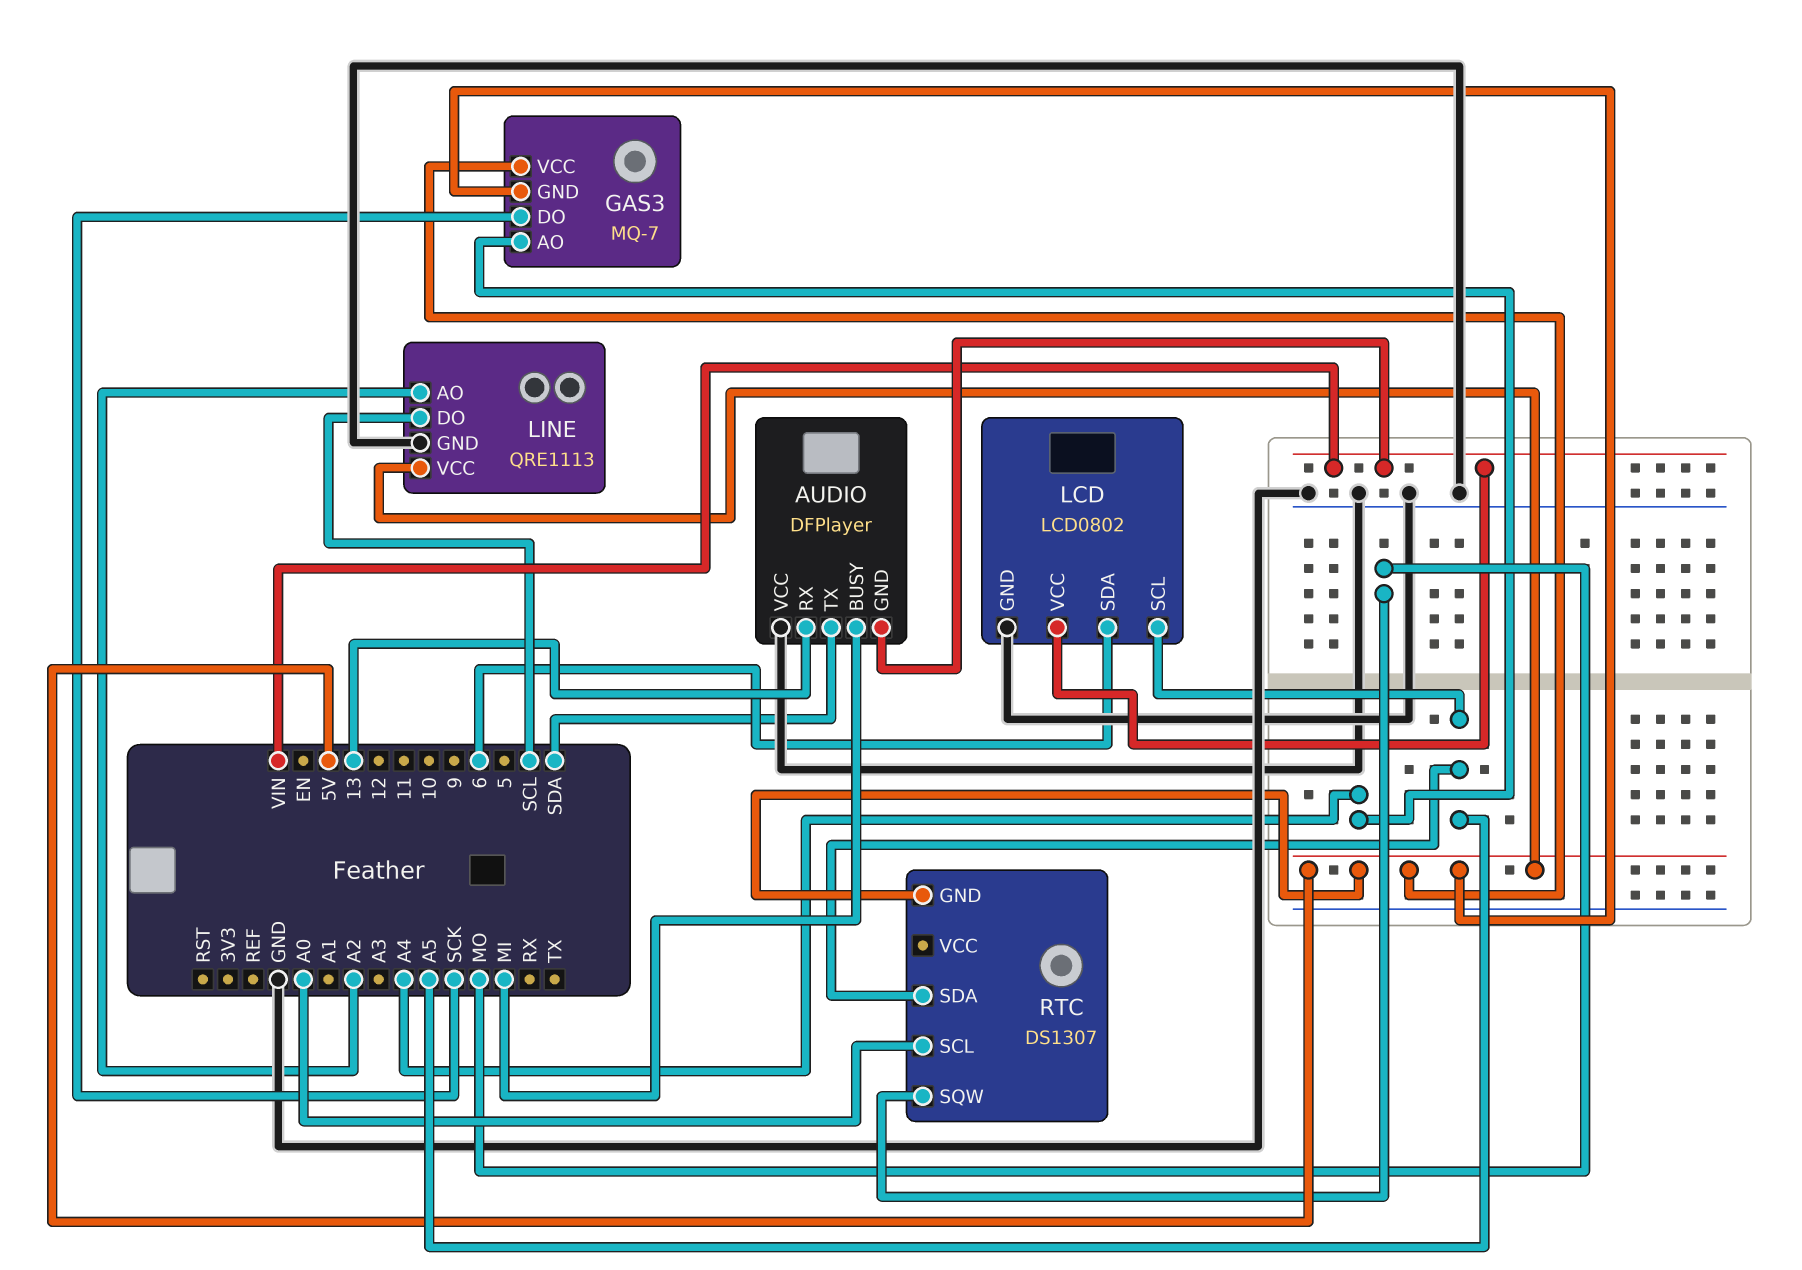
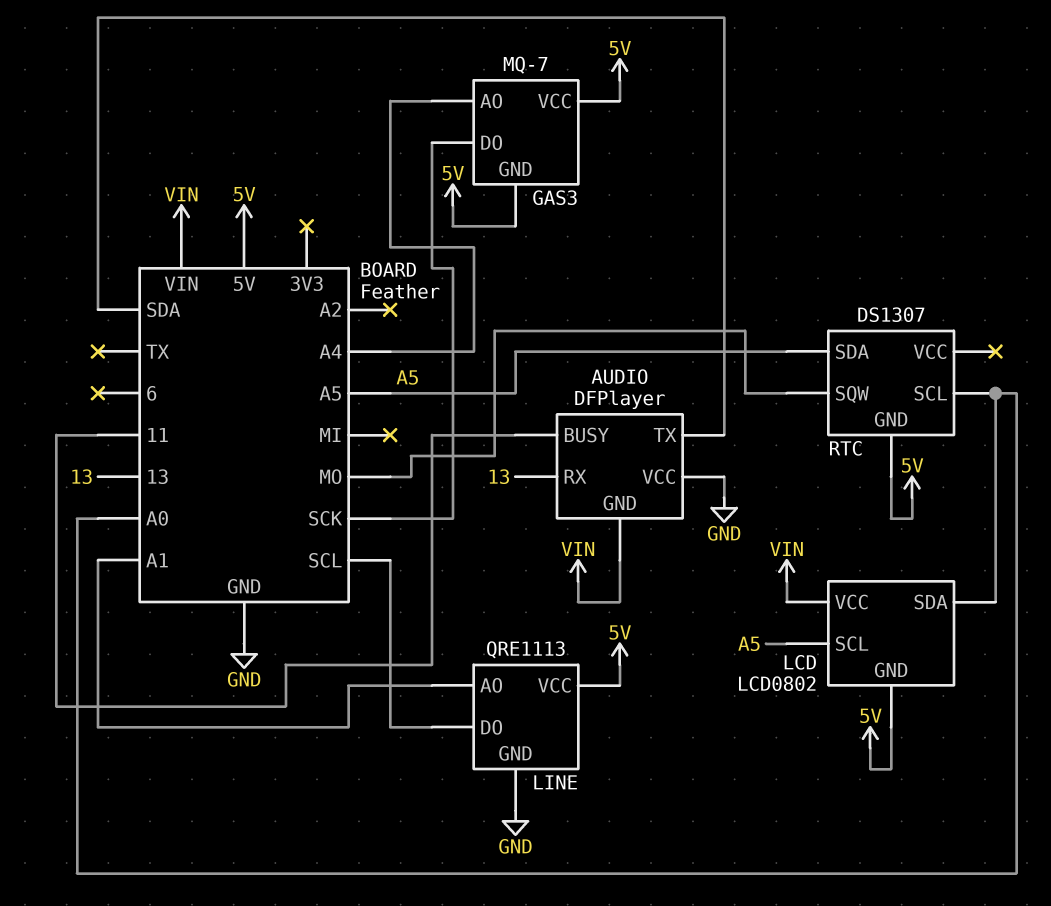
AUDIO pin BUSY: MI -> 11
LCD pin GND: GND -> 5V
LCD pin SDA: 6 -> A0
LINE pin AO: A2 -> A1

